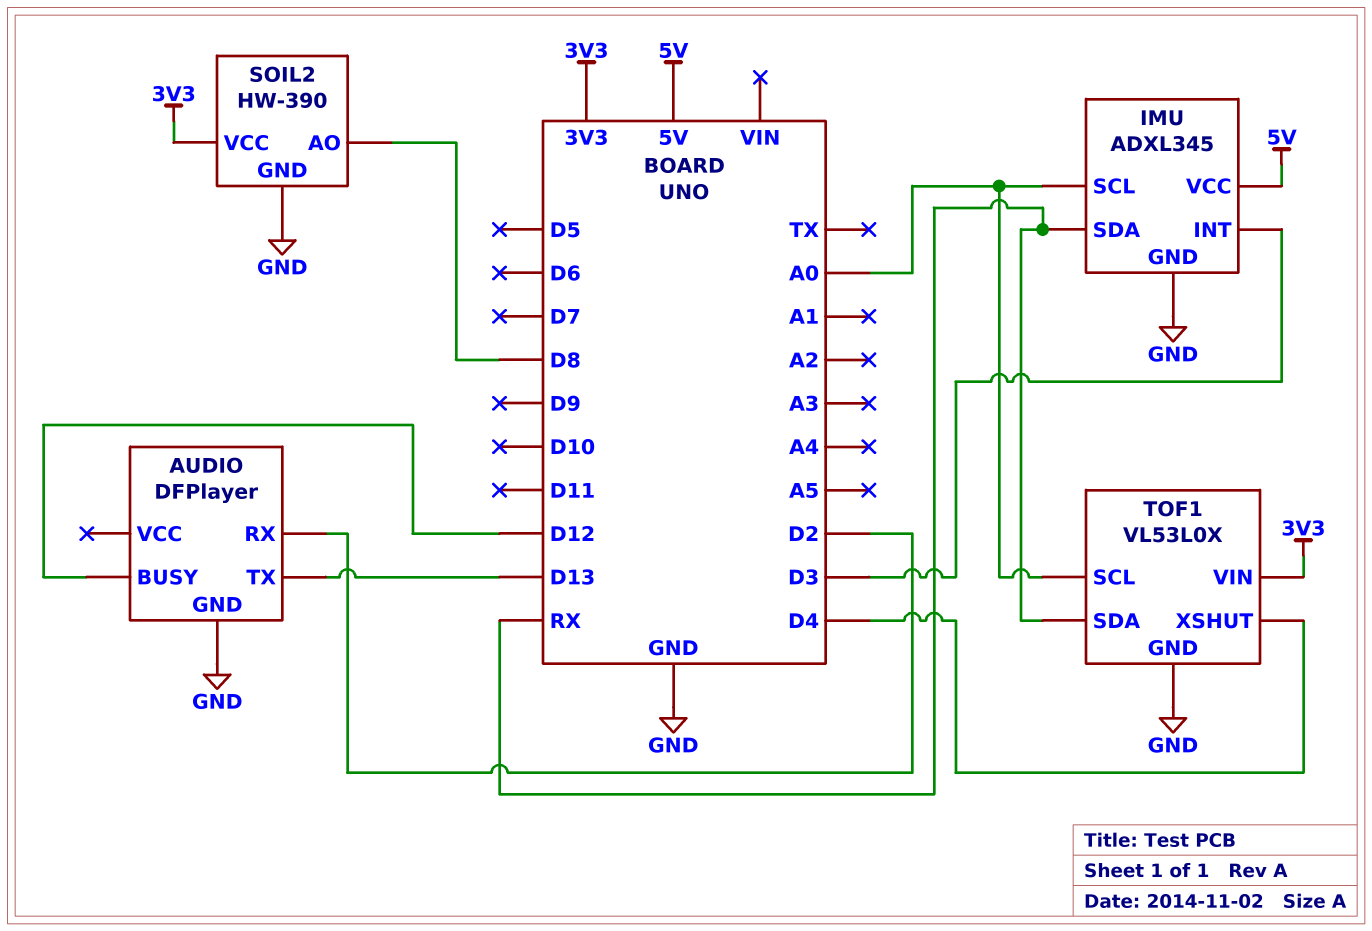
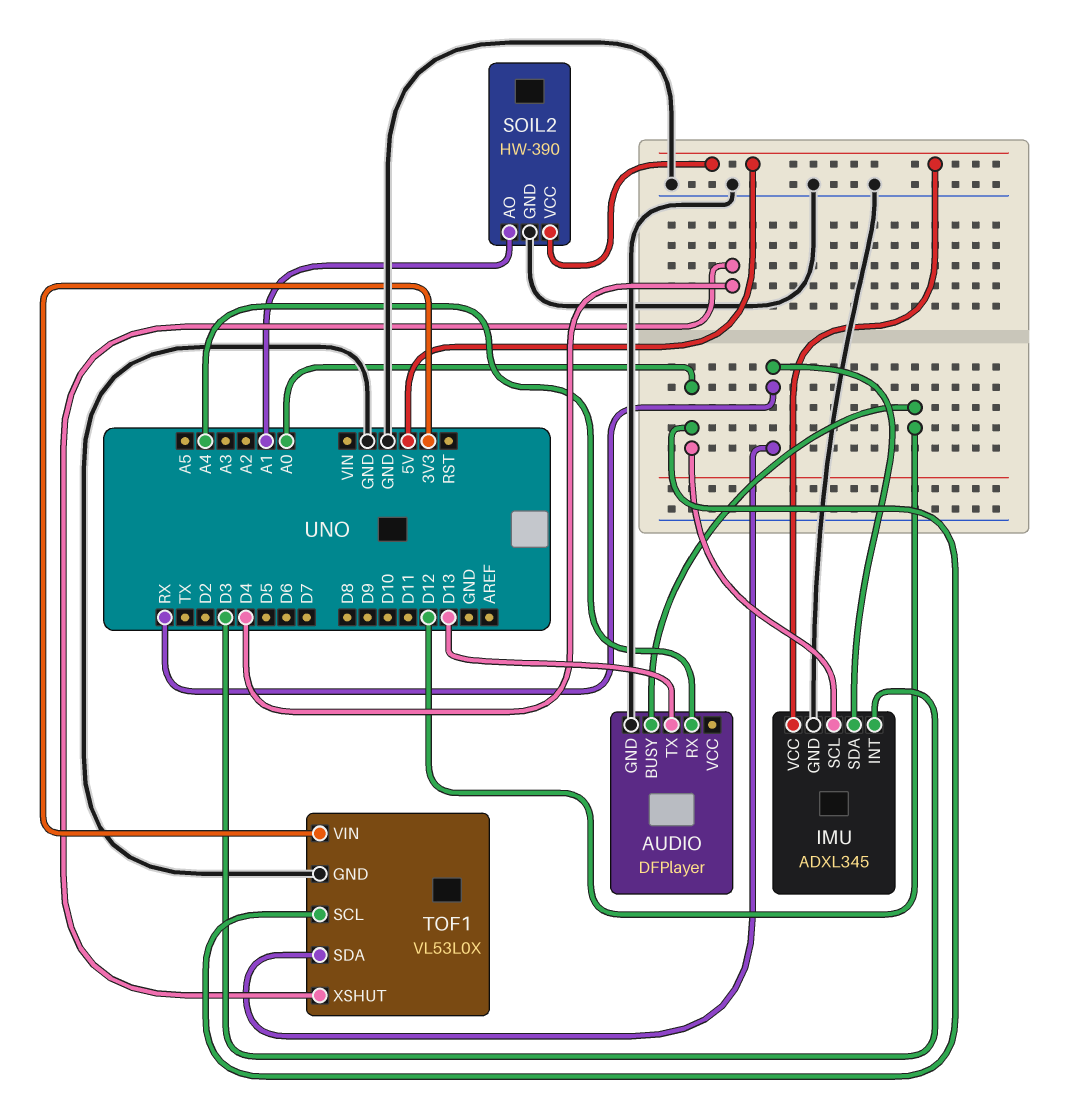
AUDIO pin RX: D2 -> A4
SOIL2 pin AO: D8 -> A1
SOIL2 pin VCC: 3V3 -> 5V

